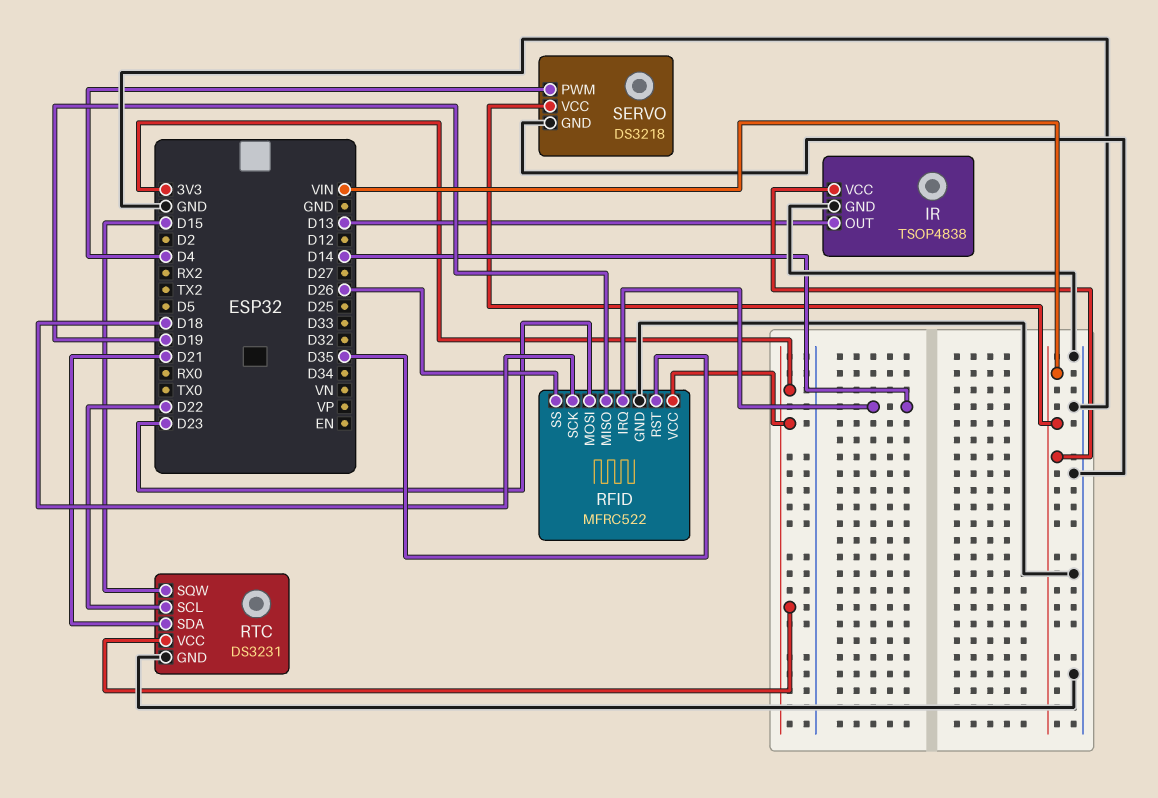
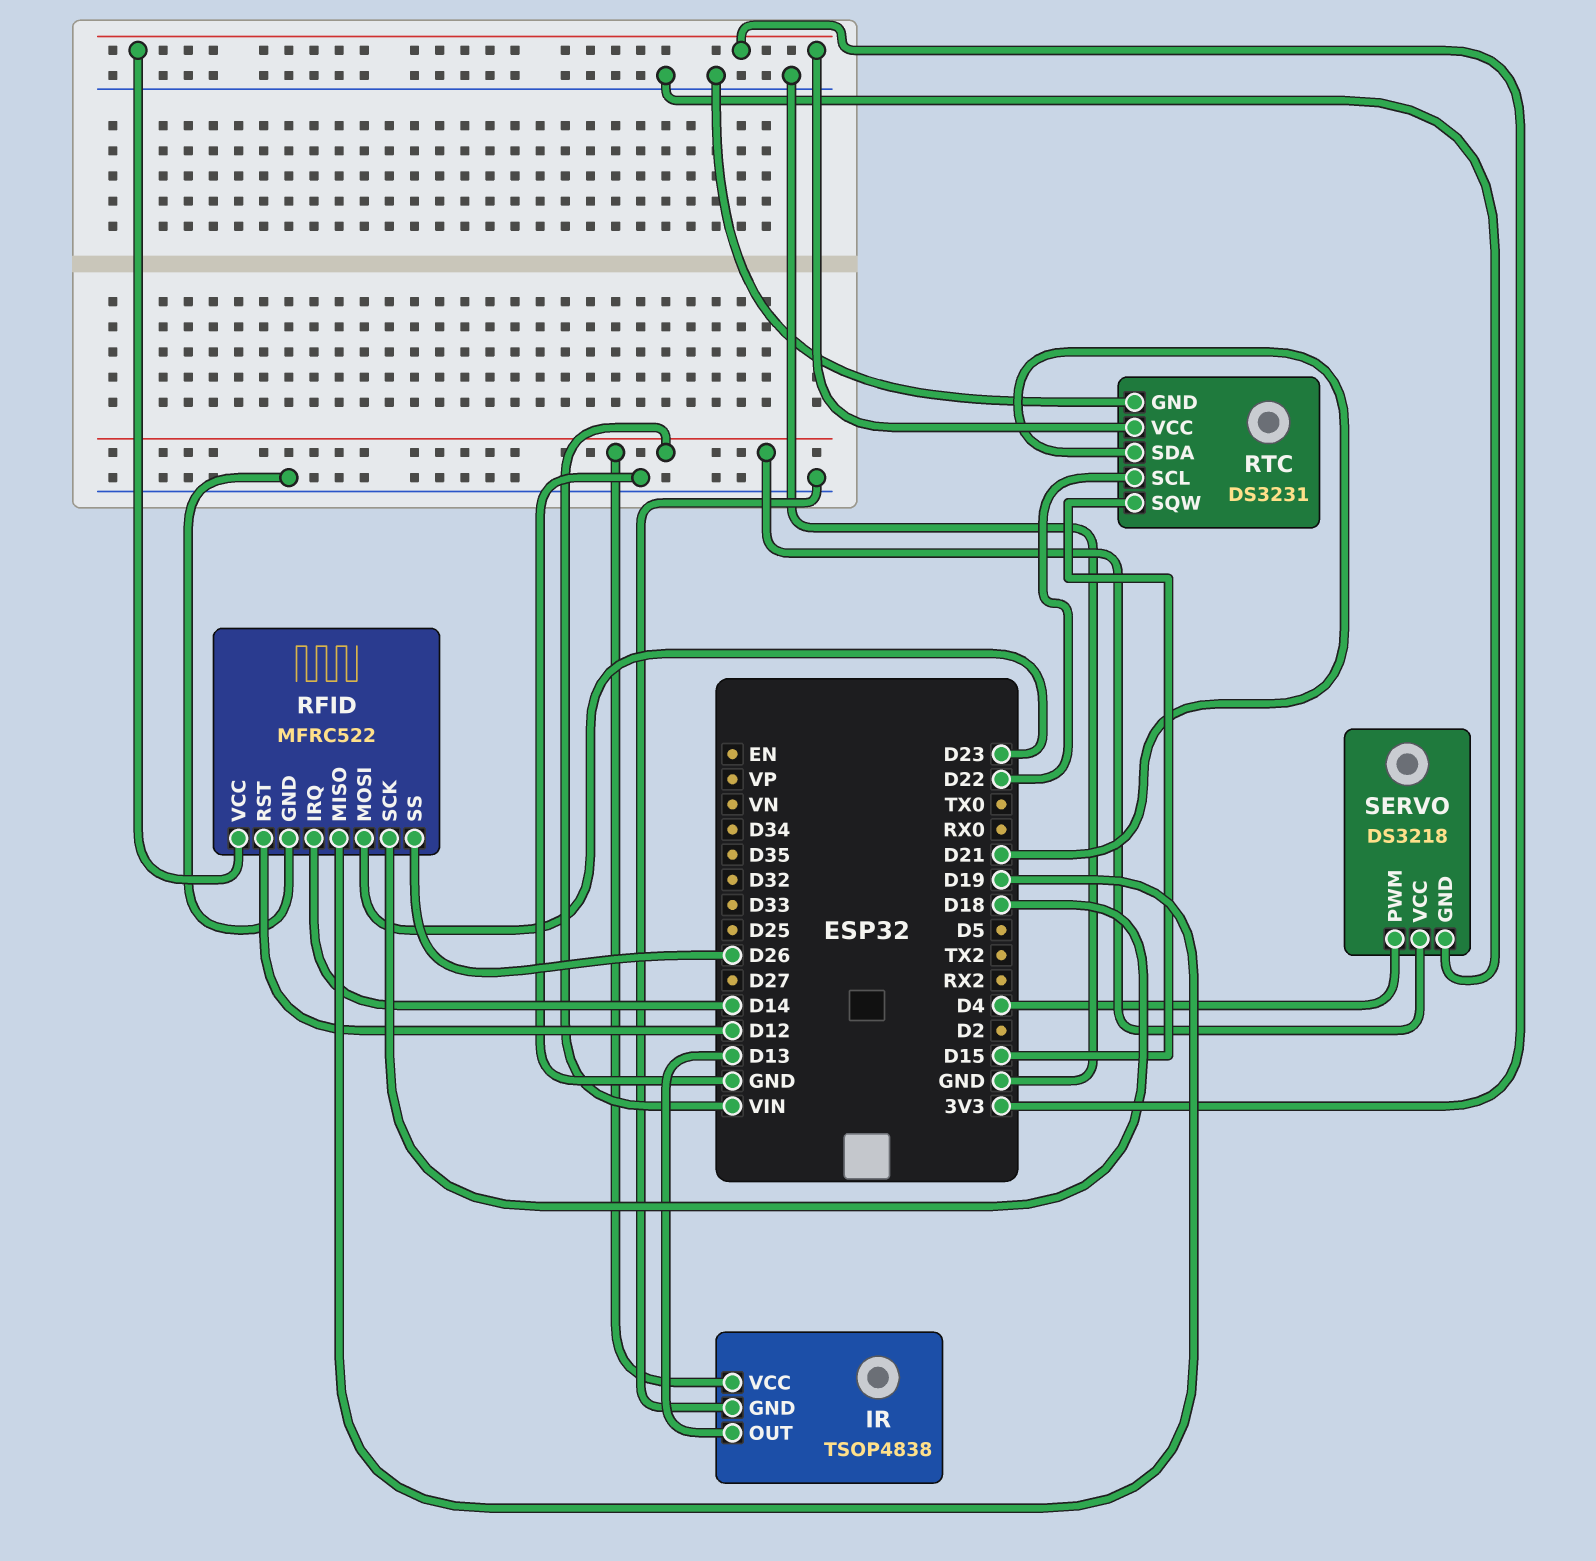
RFID pin RST: D35 -> D12

